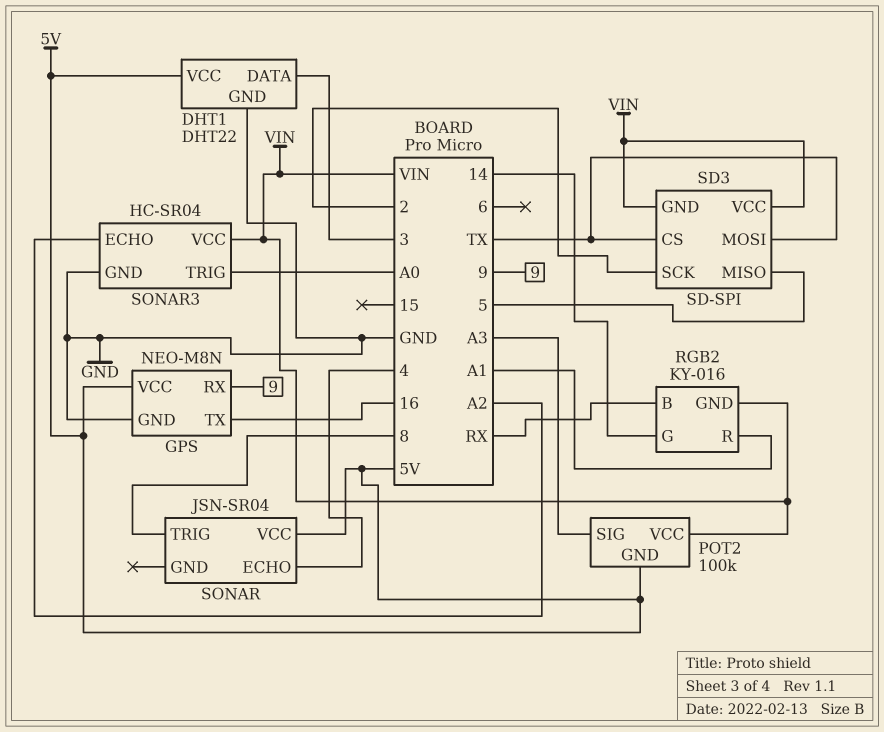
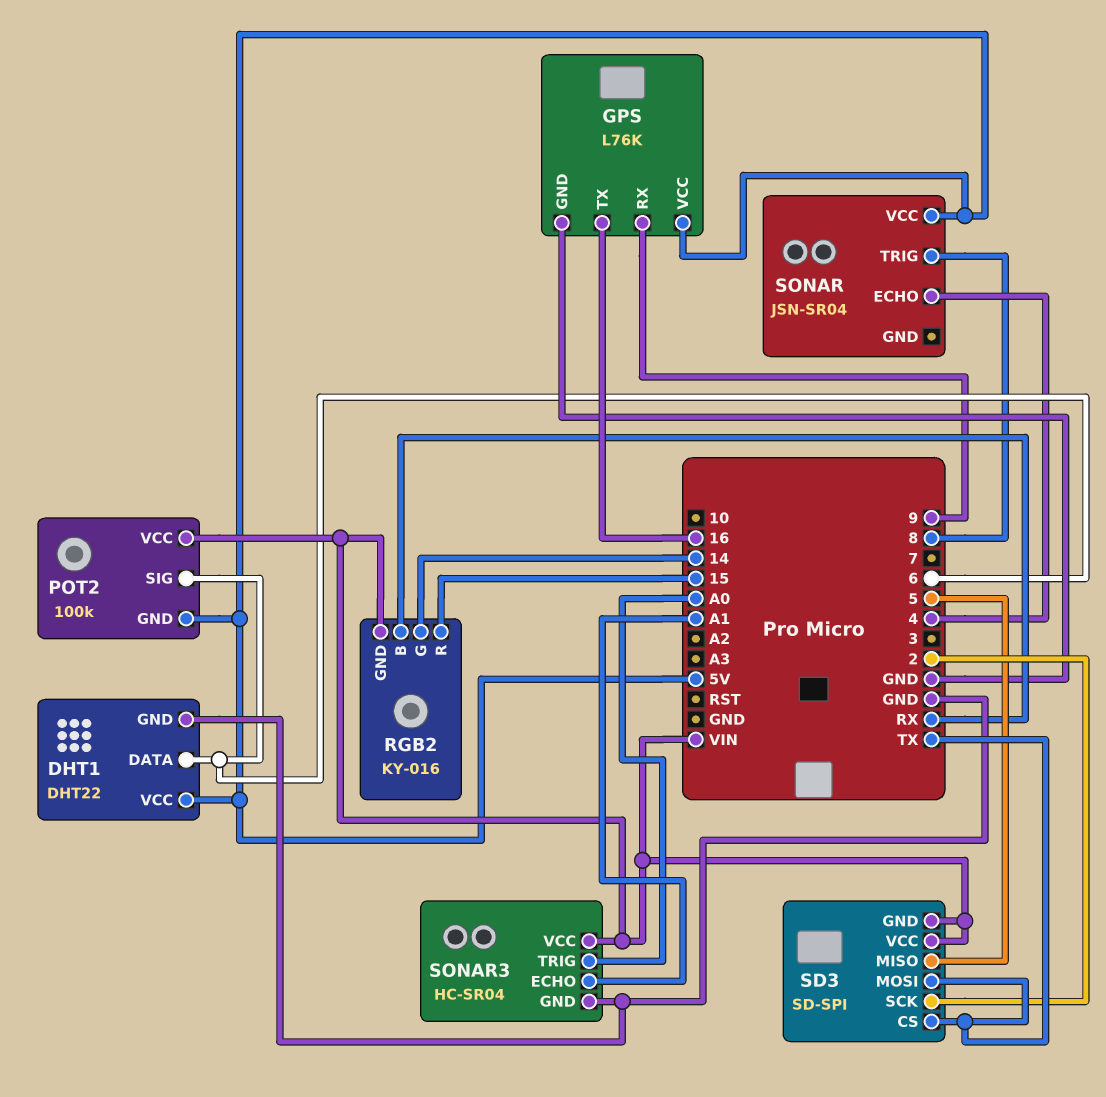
DHT1 pin DATA: 3 -> 6
GPS: NEO-M8N -> L76K
POT2 pin SIG: A3 -> 6
RGB2 pin R: A1 -> 15
SONAR3 pin ECHO: A2 -> A1

